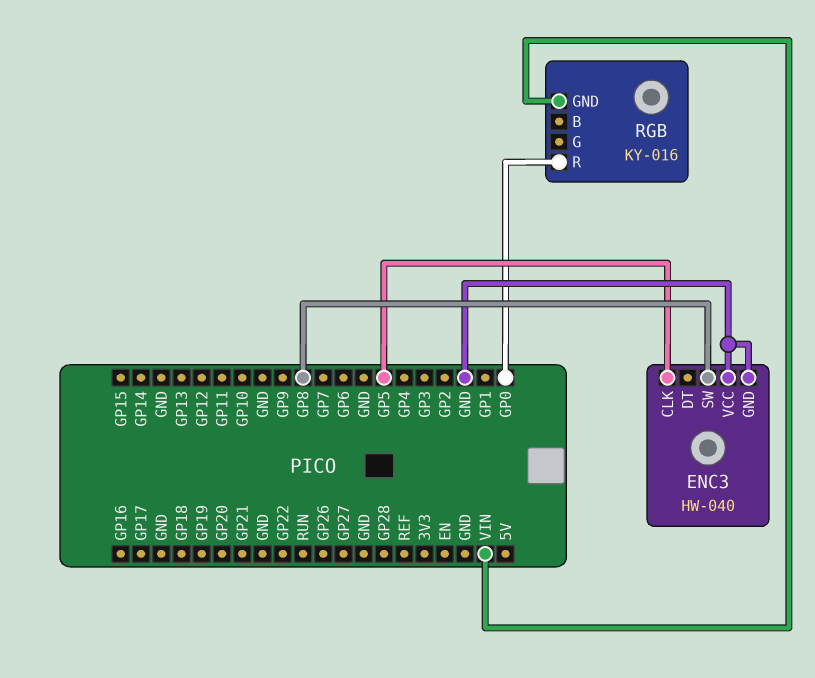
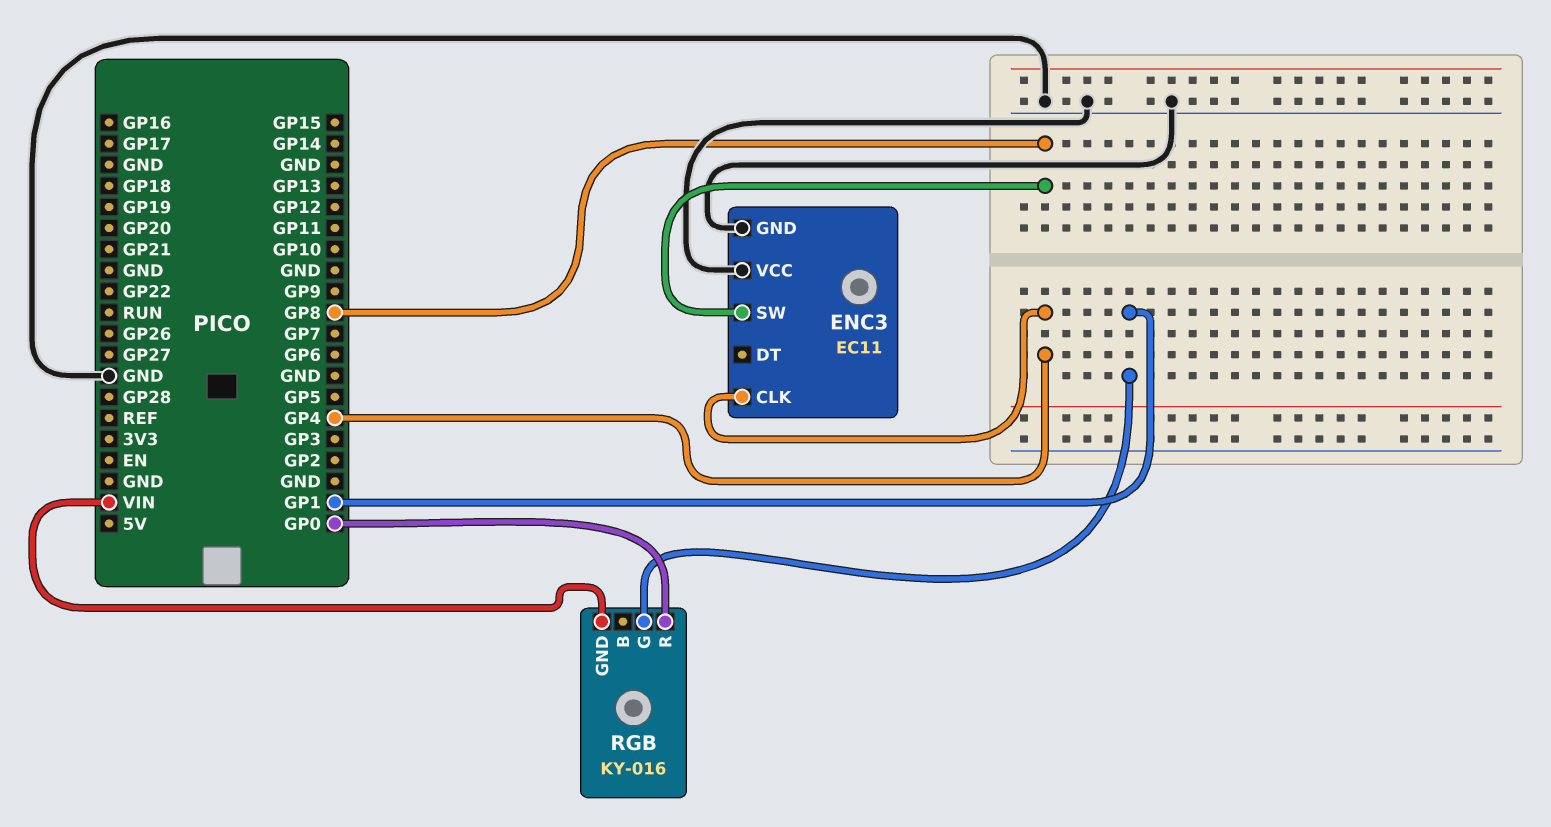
ENC3: HW-040 -> EC11
ENC3 pin CLK: GP5 -> GP4
RGB pin G: none -> GP1

